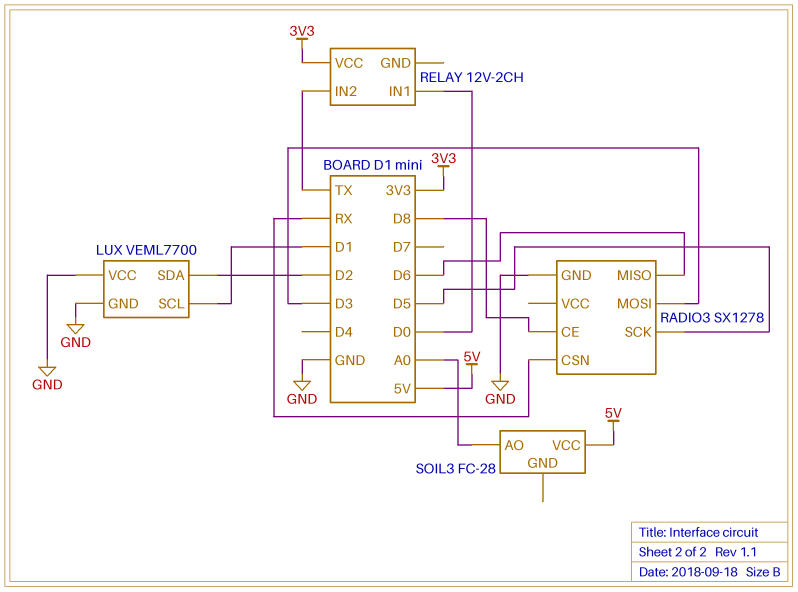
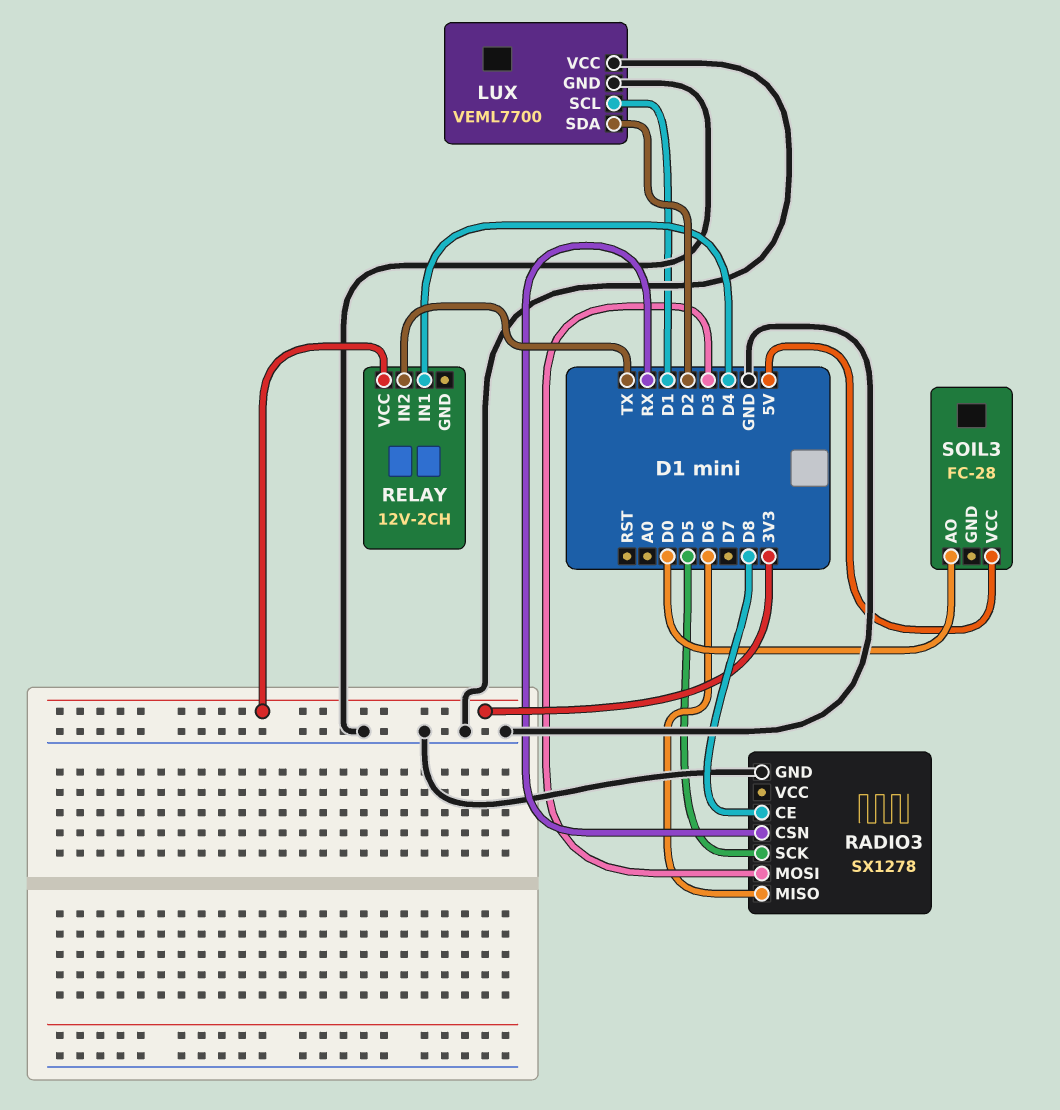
RELAY pin IN1: D0 -> D4
SOIL3 pin AO: A0 -> D0

